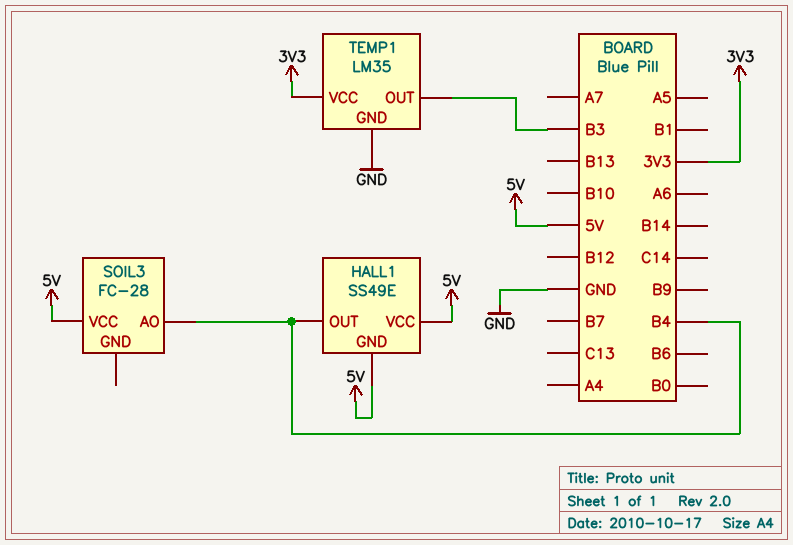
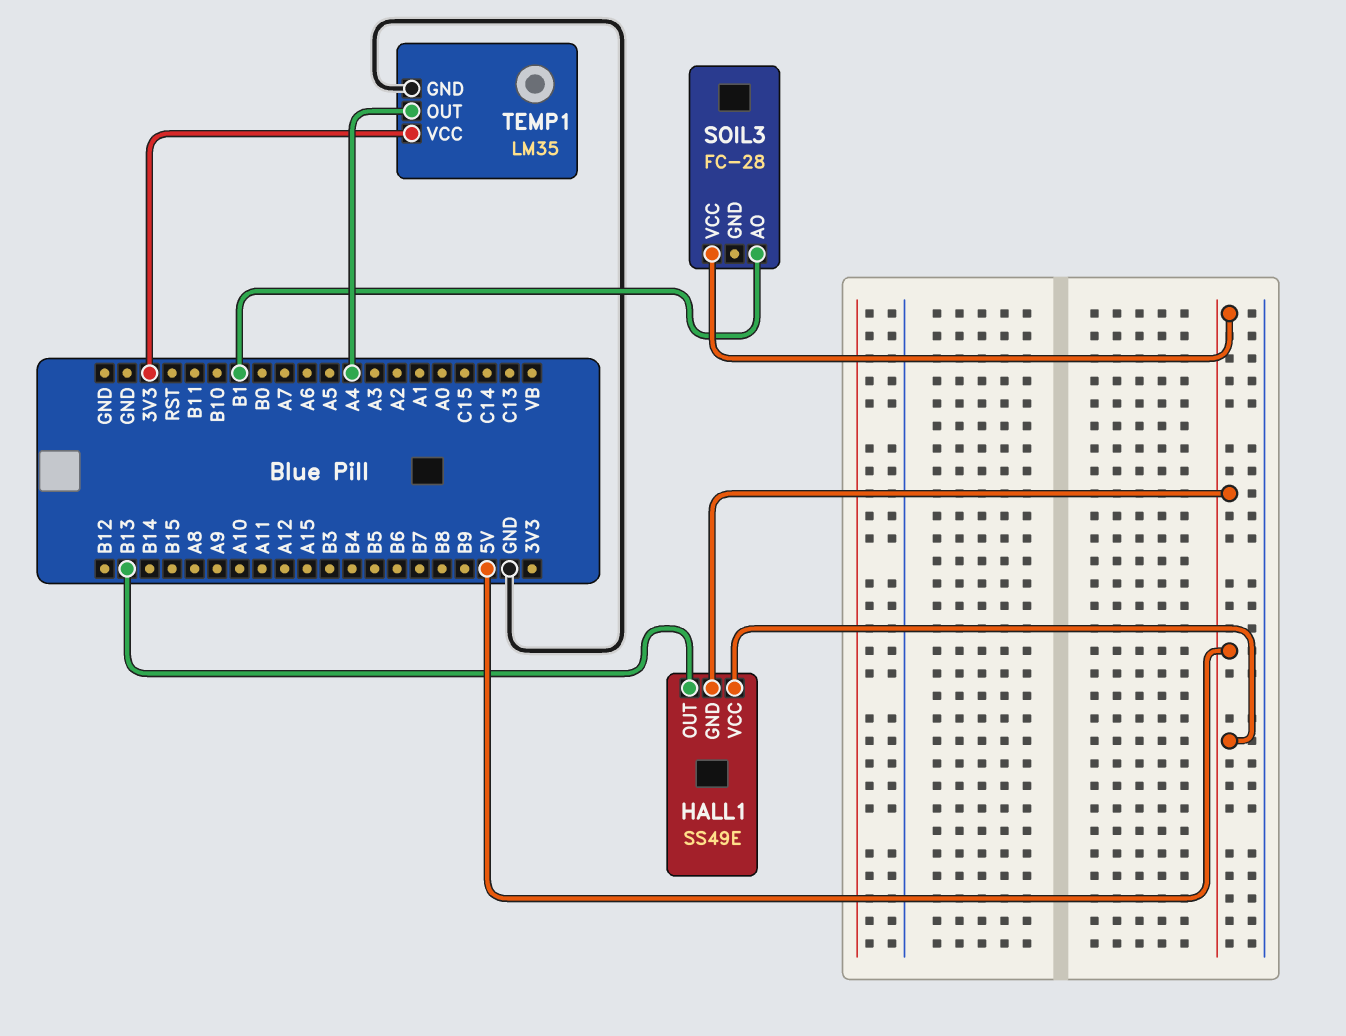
HALL1 pin OUT: B4 -> B13
SOIL3 pin AO: B4 -> B1
TEMP1 pin OUT: B3 -> A4

